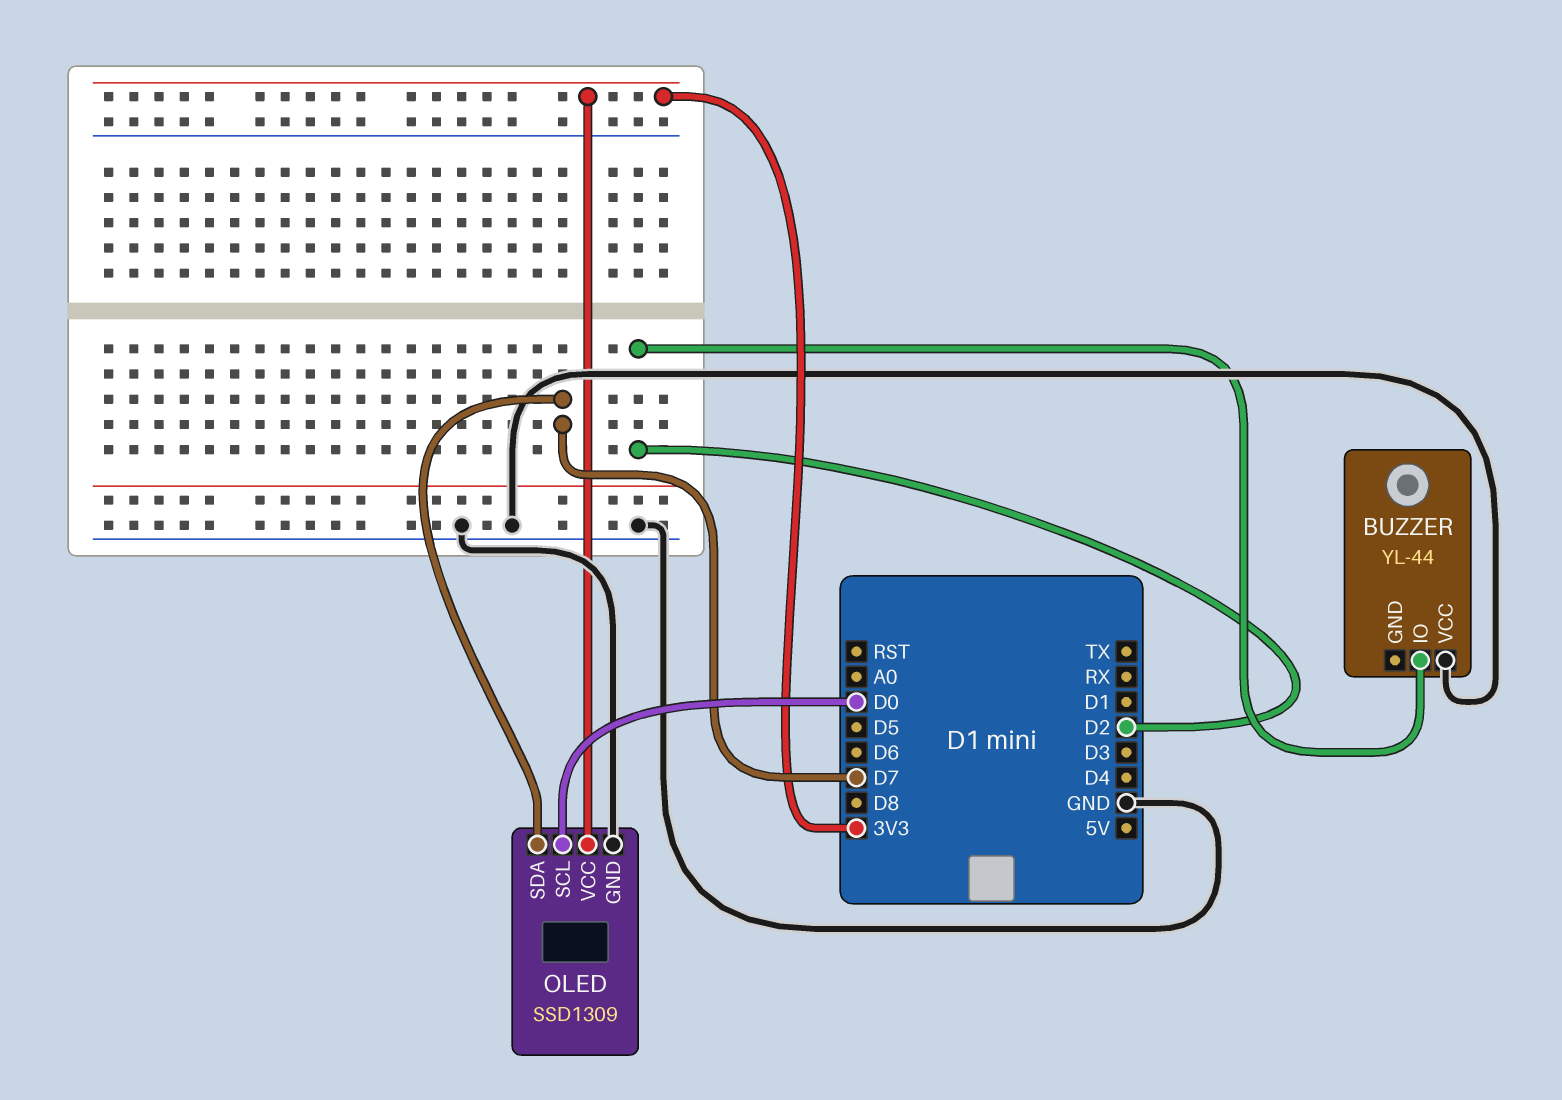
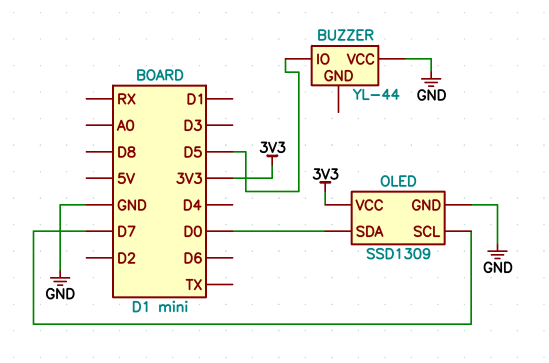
BUZZER pin IO: D2 -> D5
OLED pin SCL: D0 -> D7
OLED pin SDA: D7 -> D0

